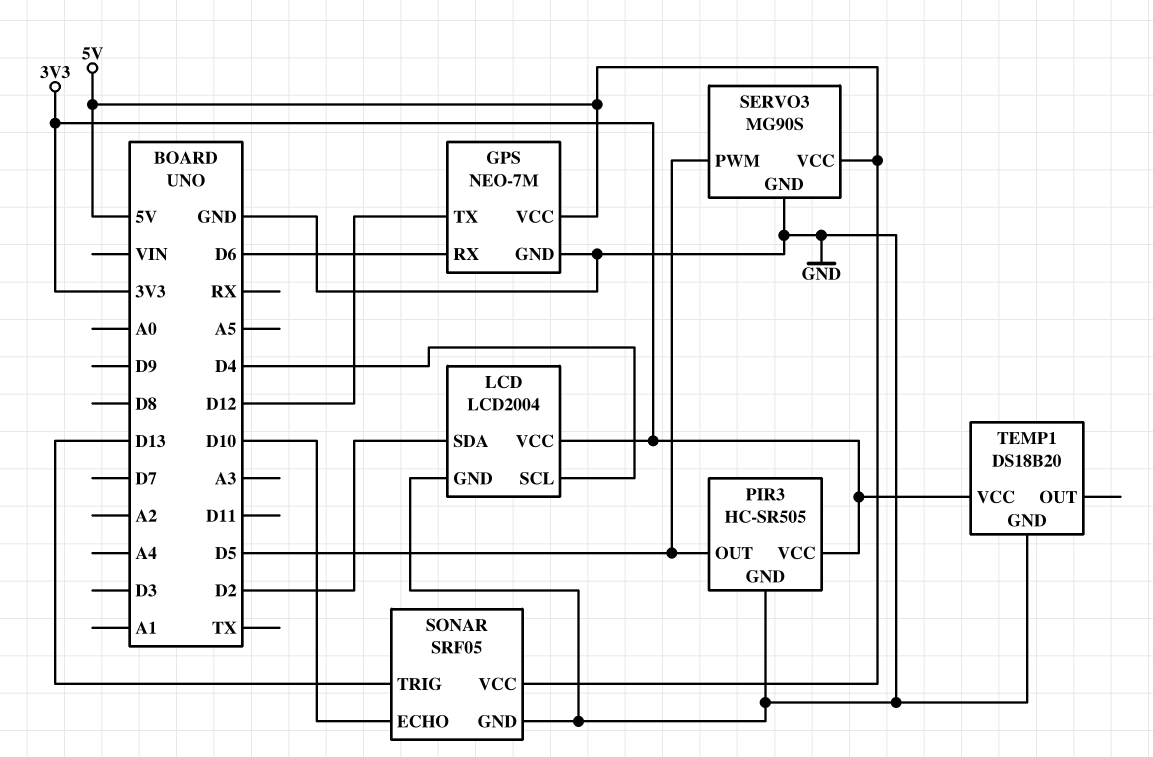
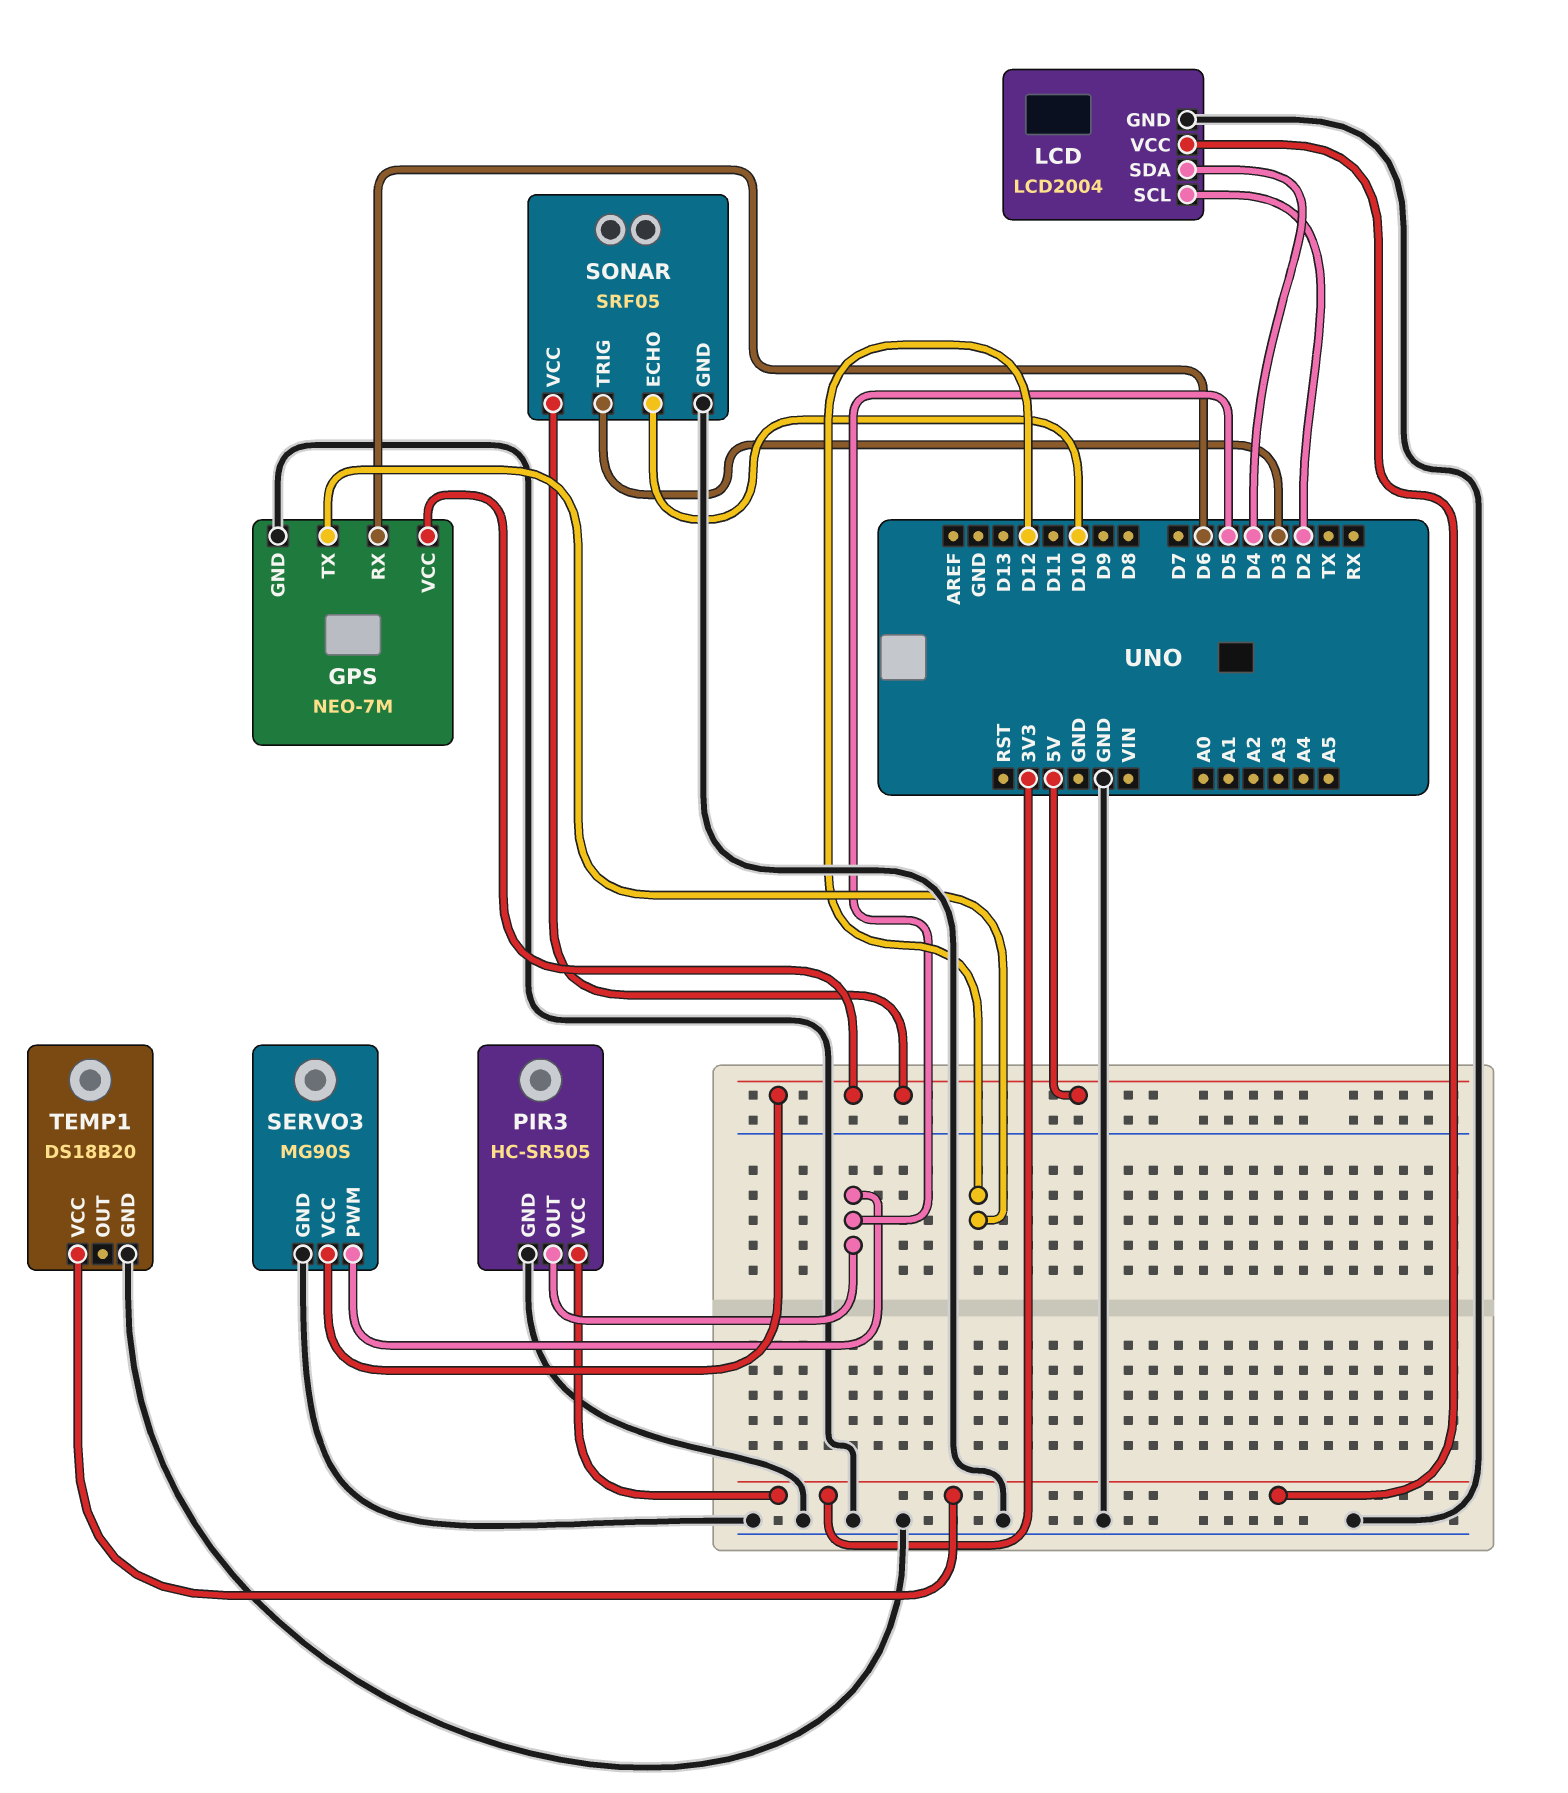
LCD pin SCL: D4 -> D2
LCD pin SDA: D2 -> D4
SONAR pin TRIG: D13 -> D3

